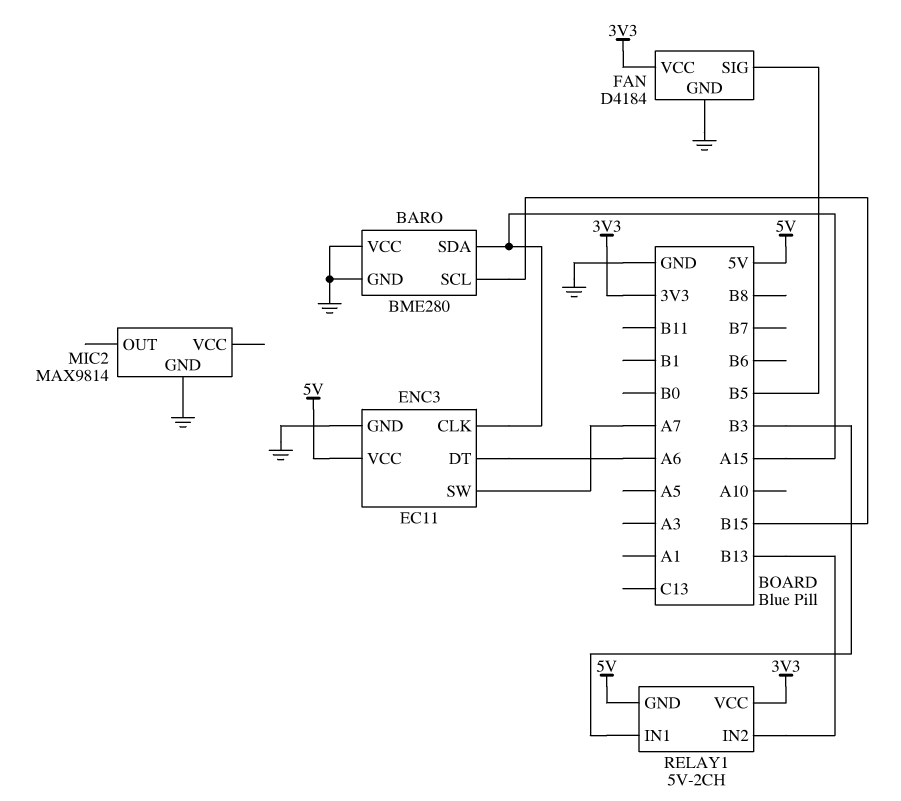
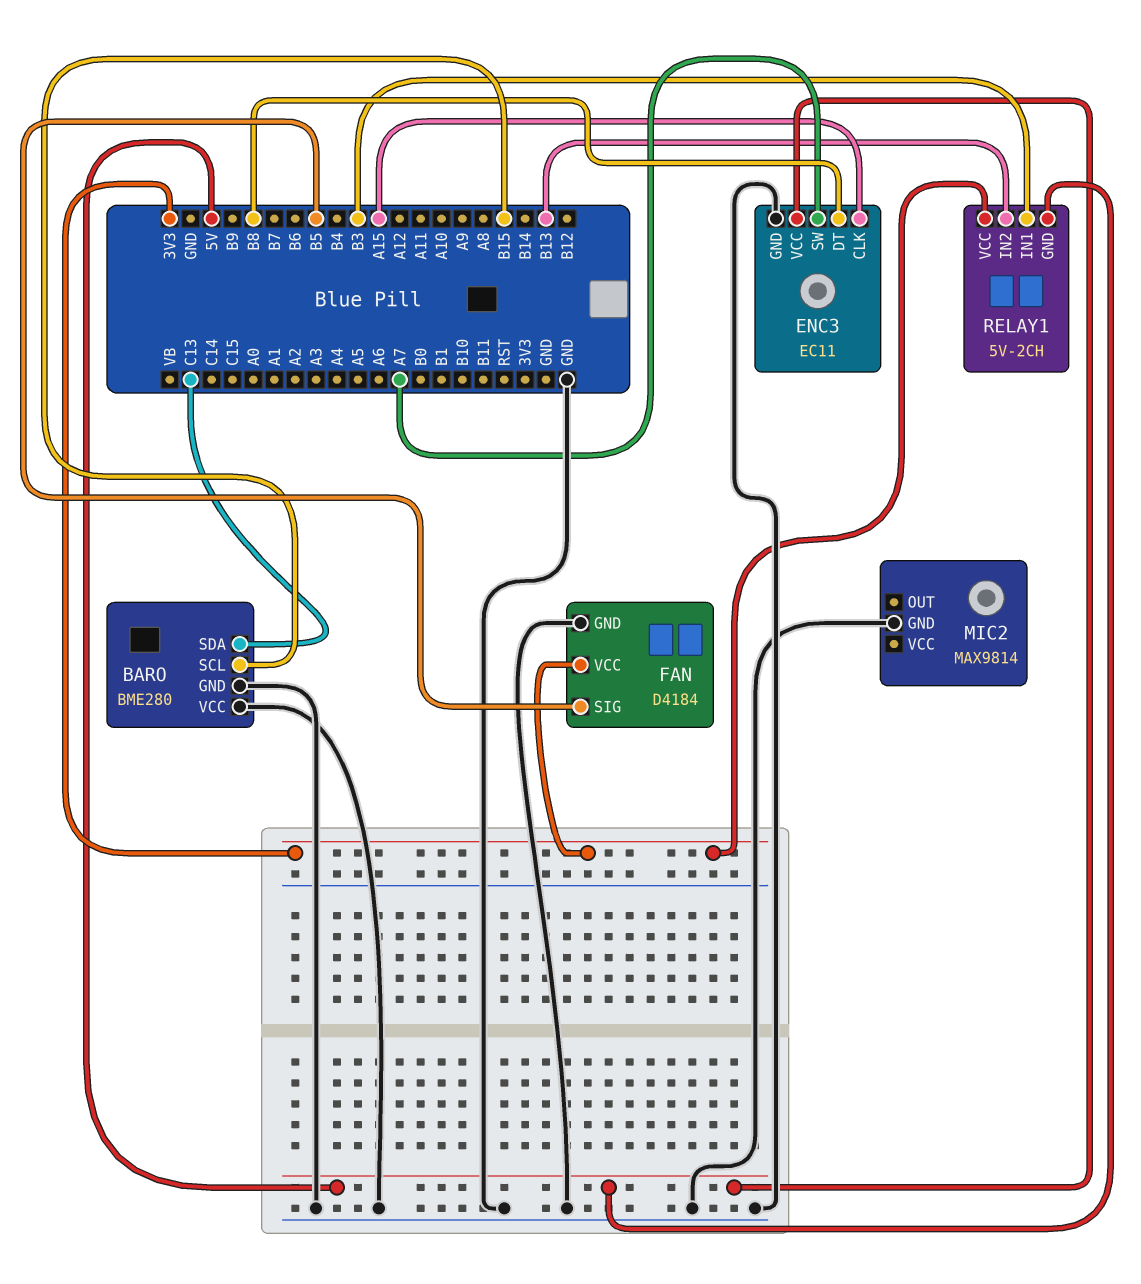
BARO pin SDA: A15 -> C13
ENC3 pin DT: A6 -> B8

